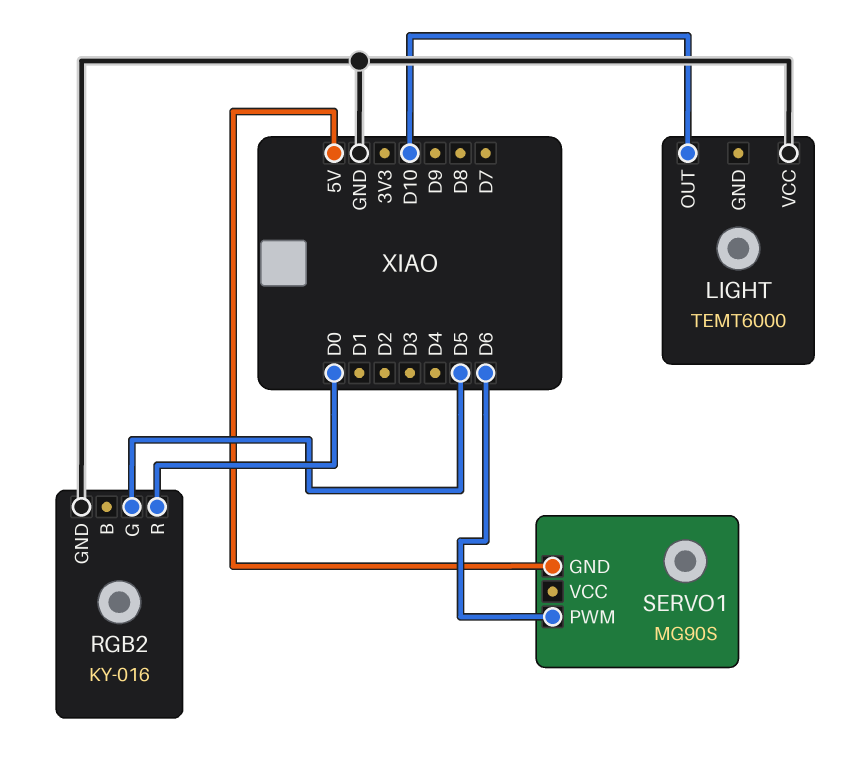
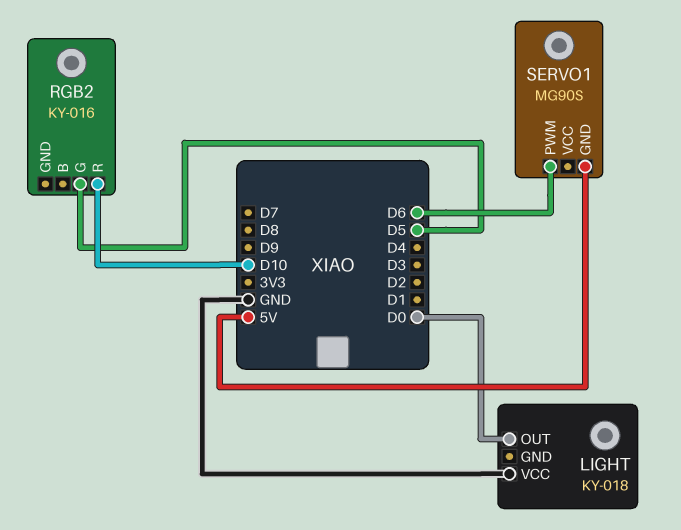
LIGHT: TEMT6000 -> KY-018
LIGHT pin OUT: D10 -> D0
RGB2 pin GND: GND -> none
RGB2 pin R: D0 -> D10

